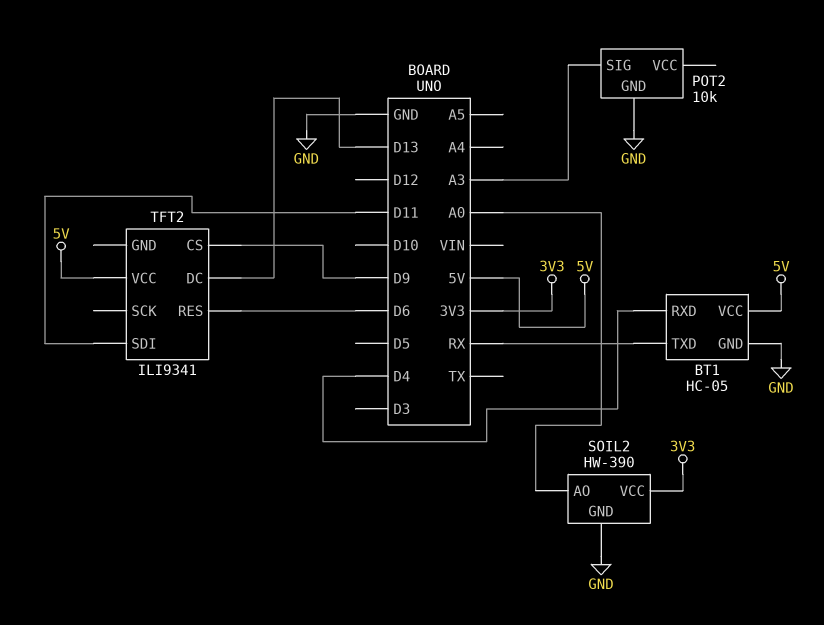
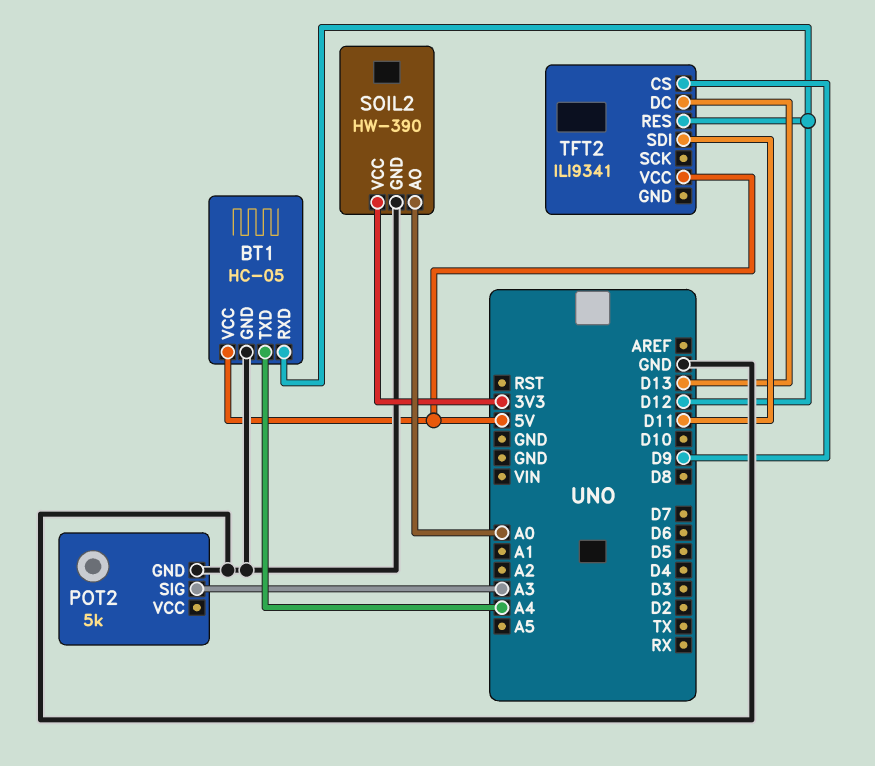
BT1 pin RXD: D4 -> D12
BT1 pin TXD: RX -> A4
POT2: 10k -> 5k
TFT2 pin RES: D6 -> D12

